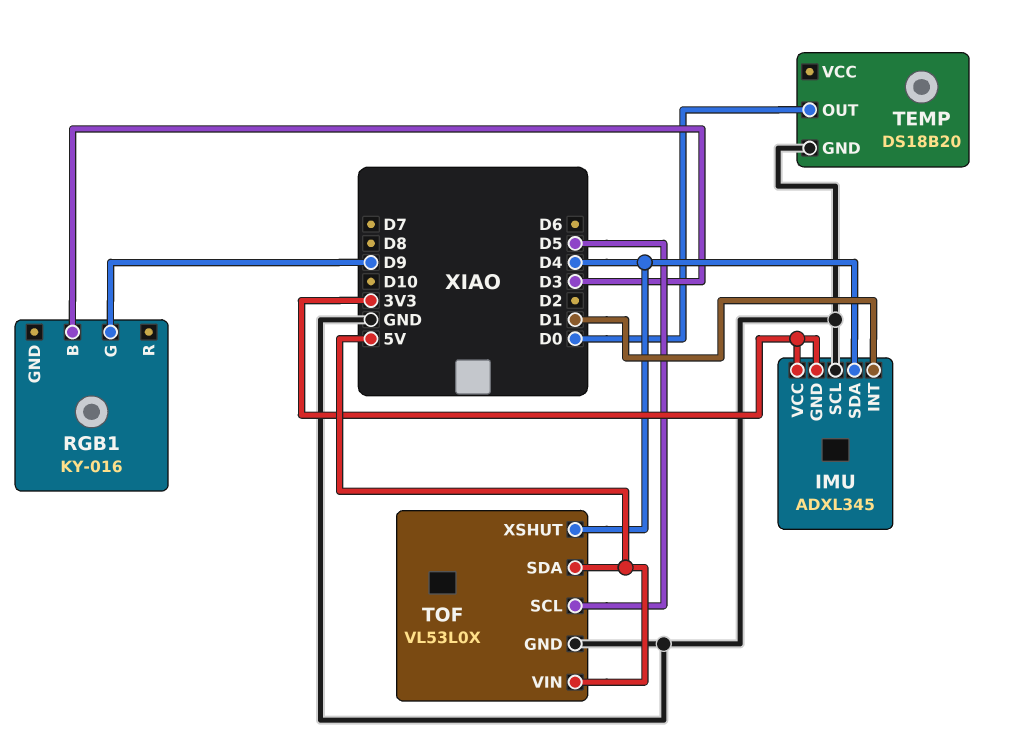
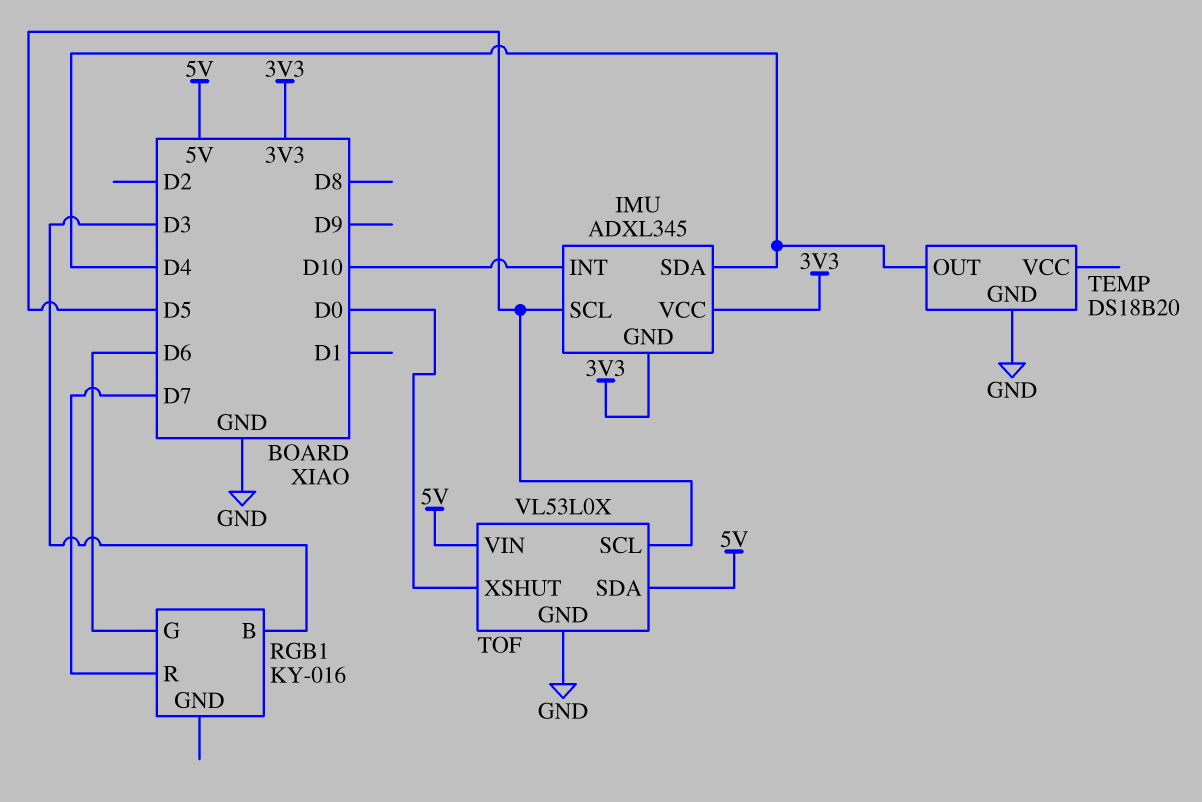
IMU pin INT: D1 -> D10
IMU pin SCL: GND -> D5
RGB1 pin G: D9 -> D6
RGB1 pin R: none -> D7
TEMP pin OUT: D0 -> D4
TOF pin XSHUT: D4 -> D0

